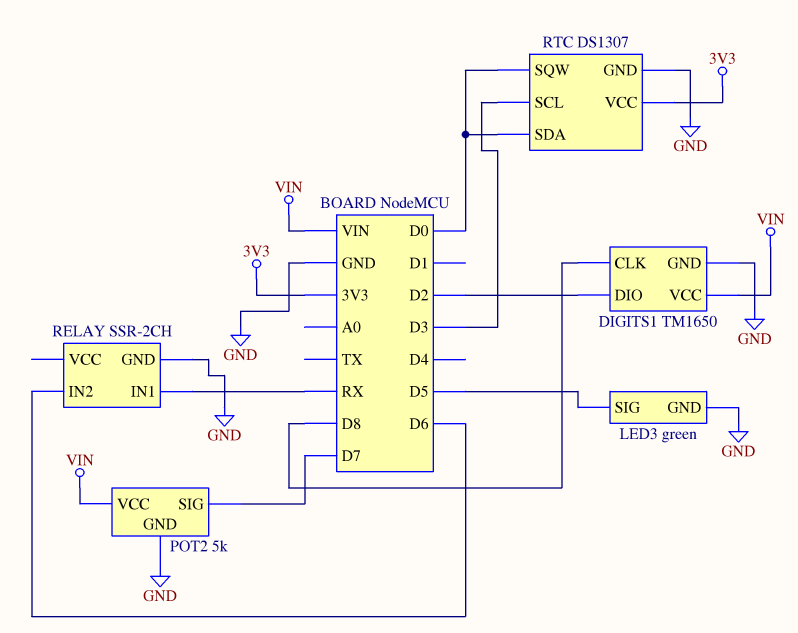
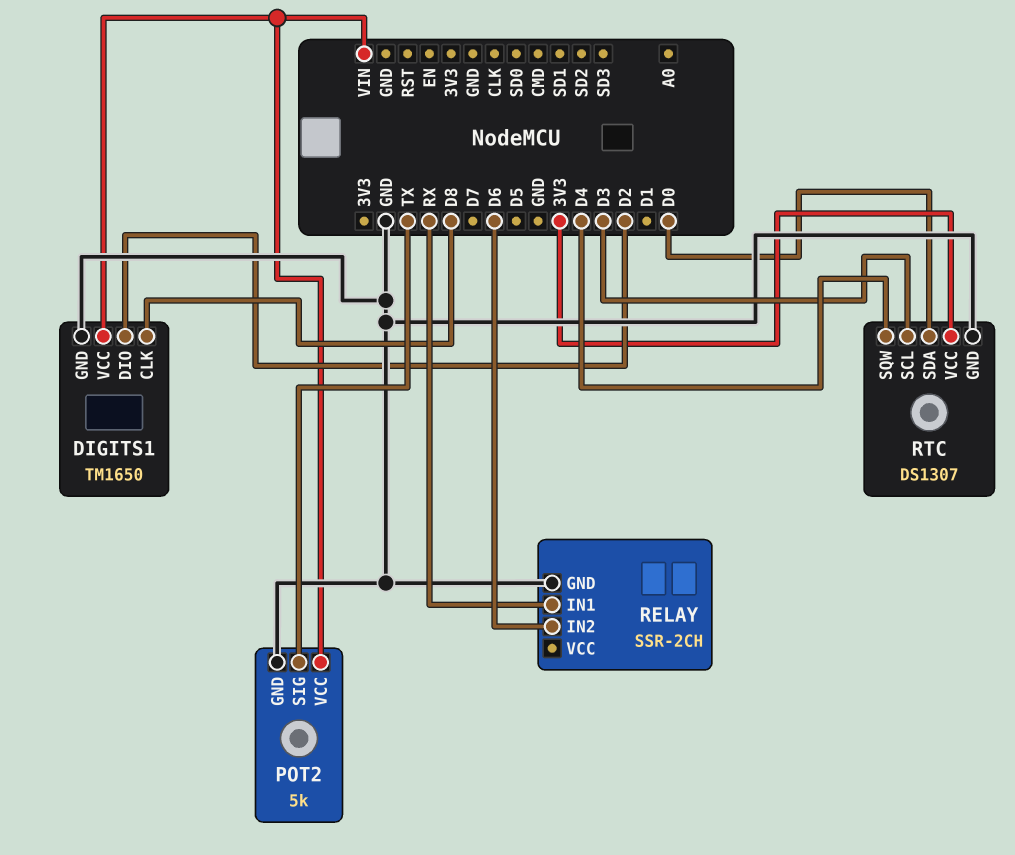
LED3: green -> none
LED3 pin GND: GND -> none
LED3 pin SIG: D5 -> none
POT2 pin SIG: D7 -> TX
RTC pin SQW: D0 -> D4

